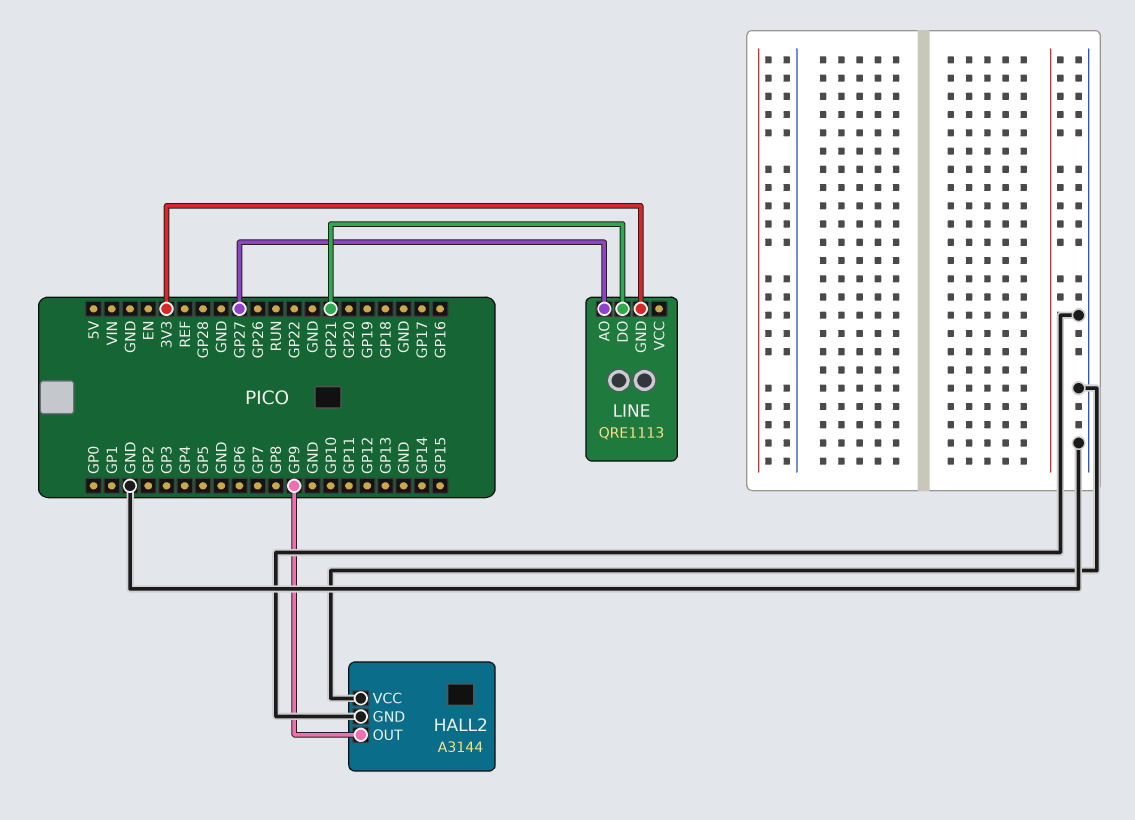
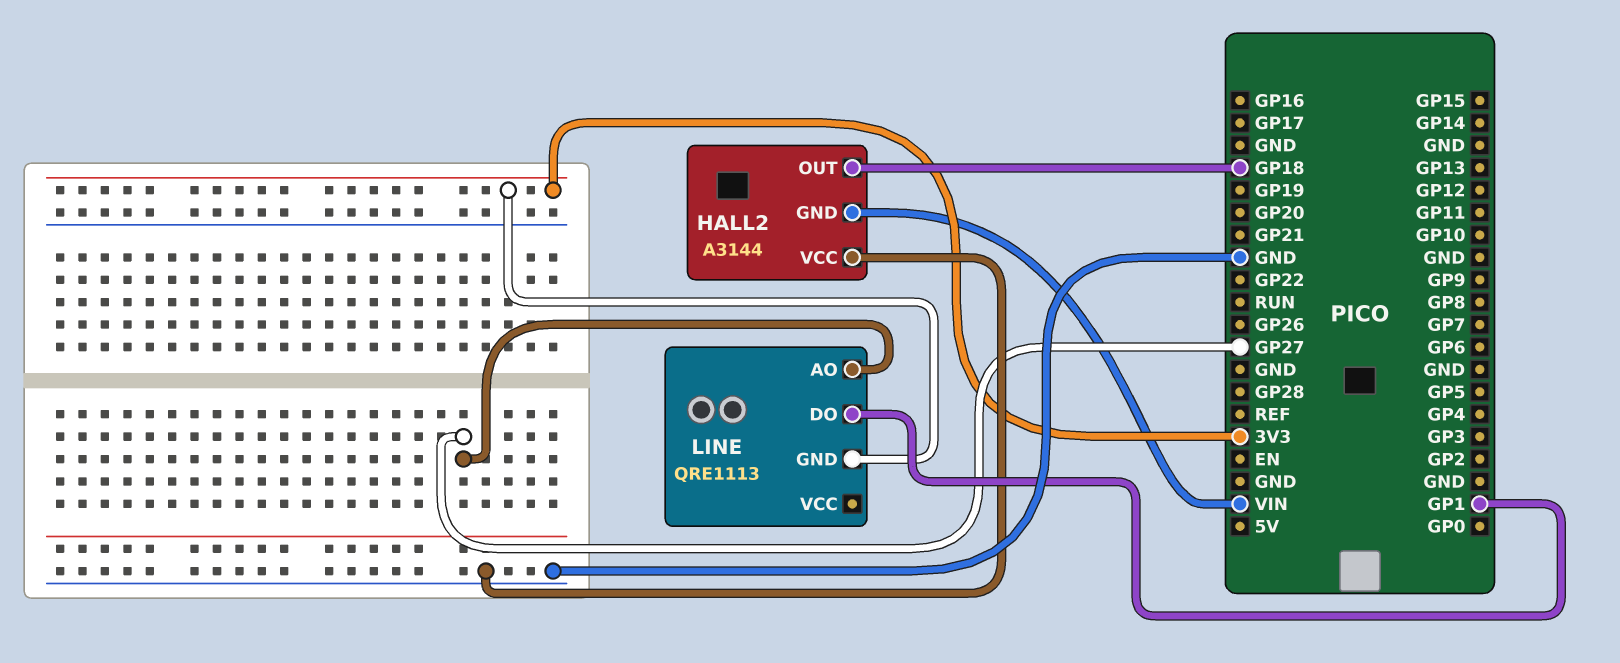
HALL2 pin GND: GND -> VIN
HALL2 pin OUT: GP9 -> GP18
LINE pin DO: GP21 -> GP1

